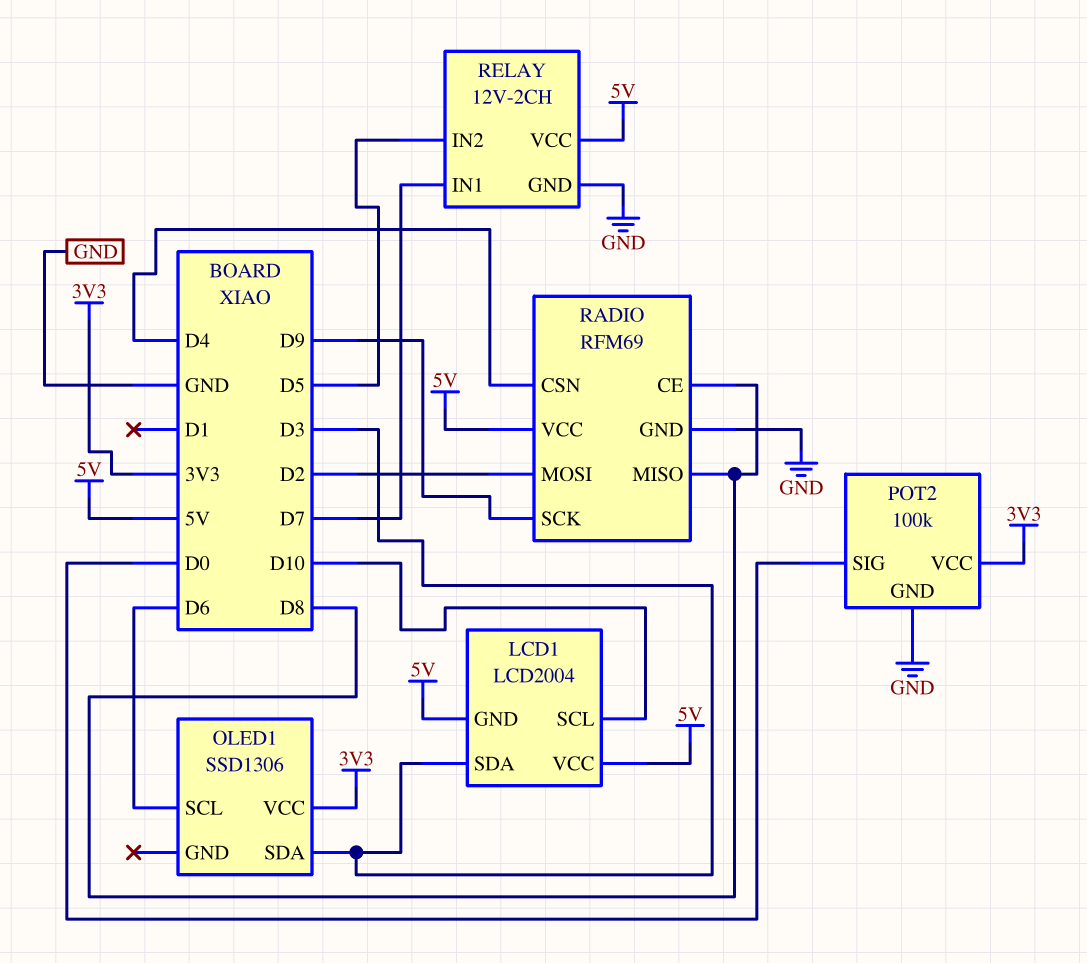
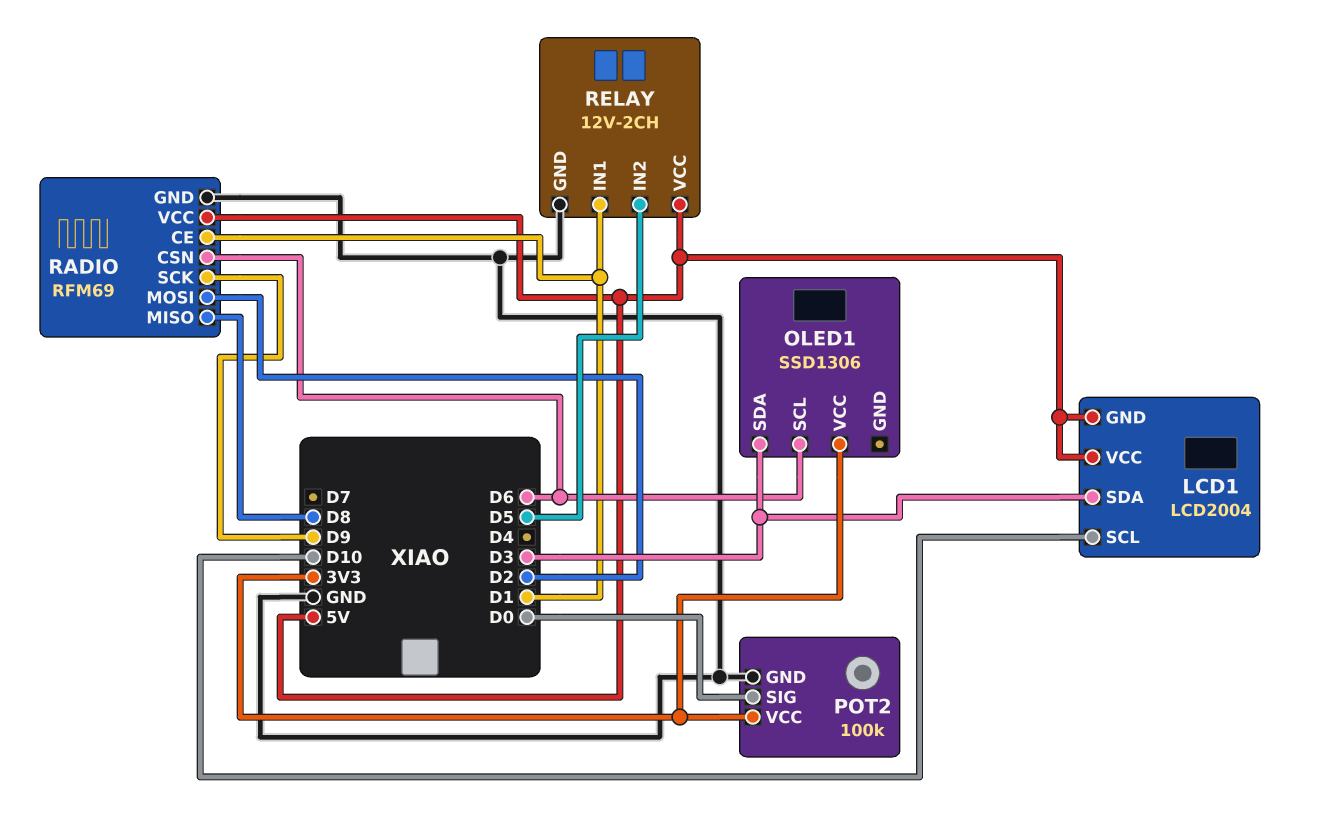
RADIO pin CE: D8 -> D1
RADIO pin CSN: D4 -> D6
RELAY pin IN1: D7 -> D1

